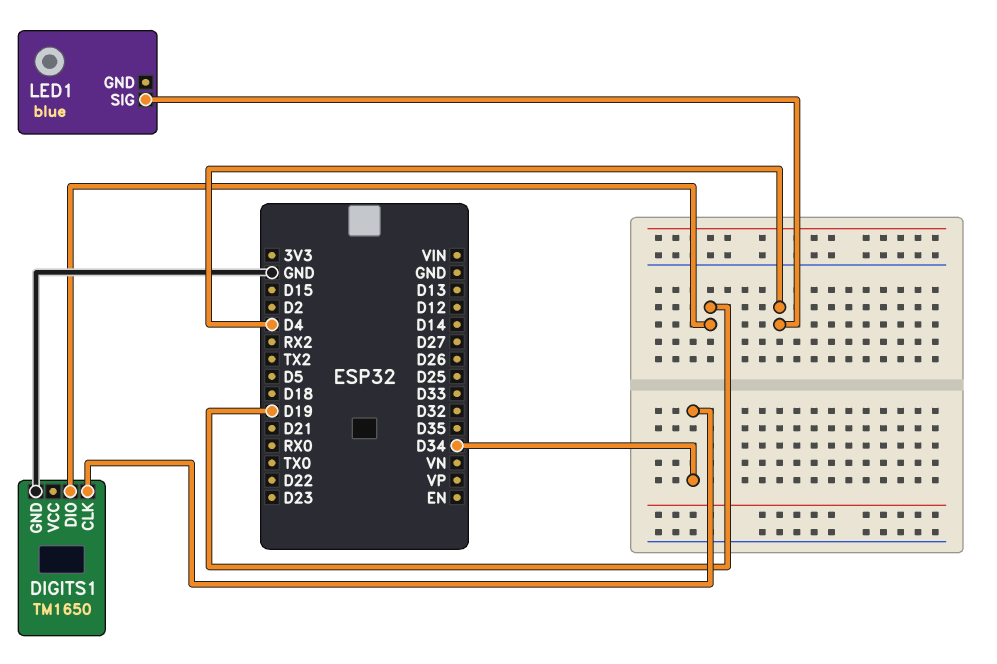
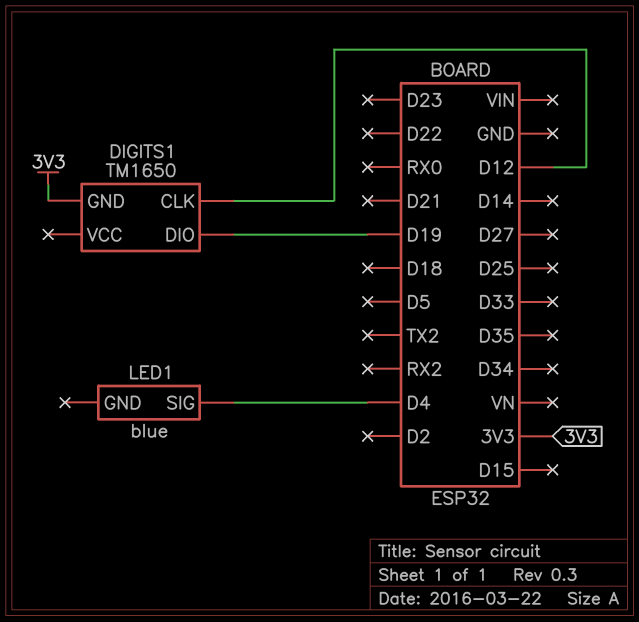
DIGITS1 pin CLK: D34 -> D12
DIGITS1 pin GND: GND -> 3V3

